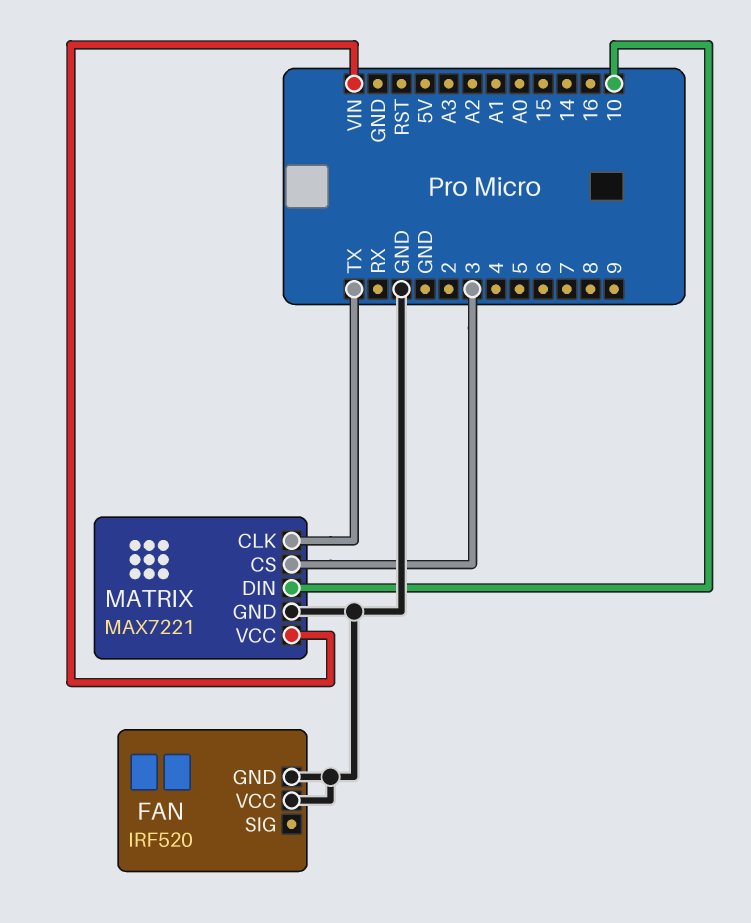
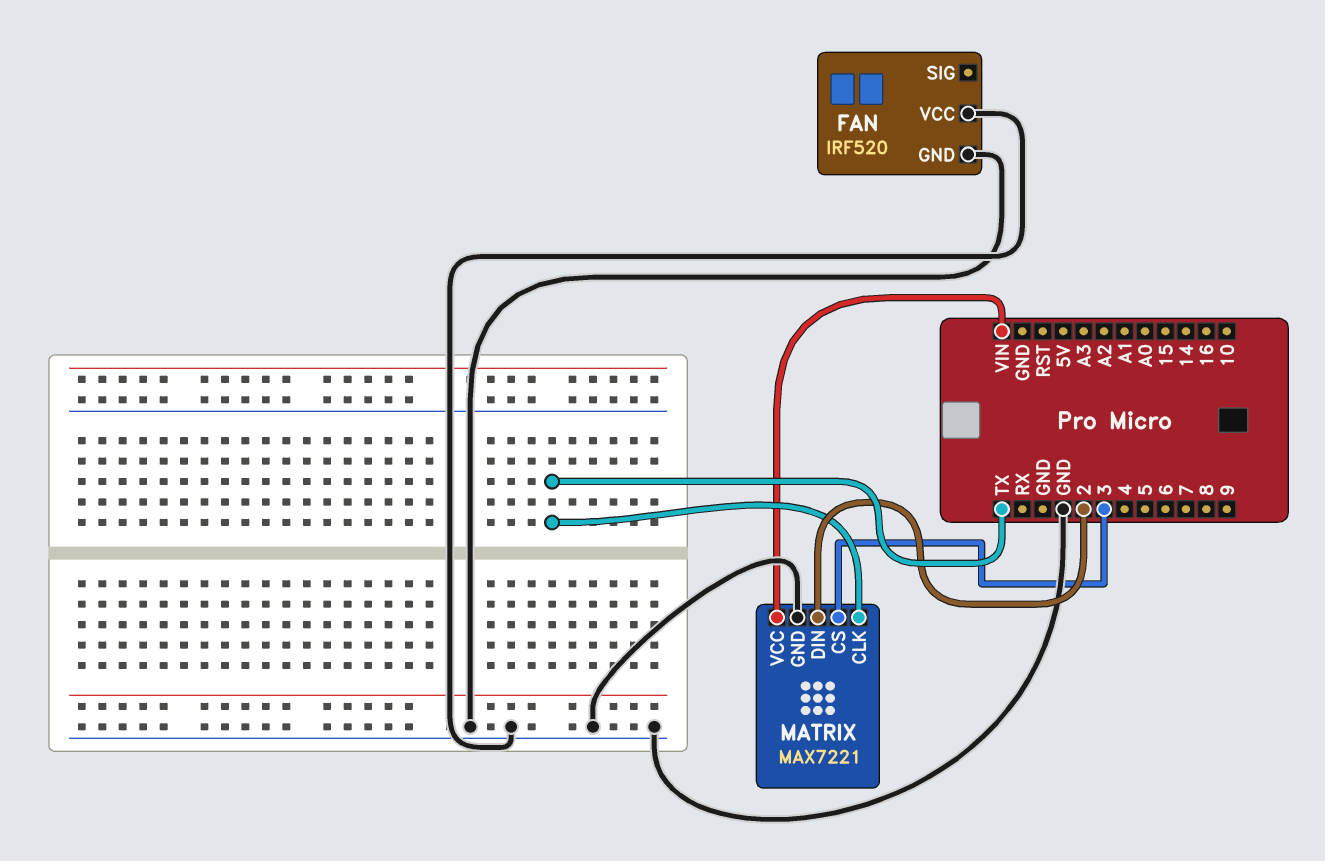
MATRIX pin DIN: 10 -> 2

